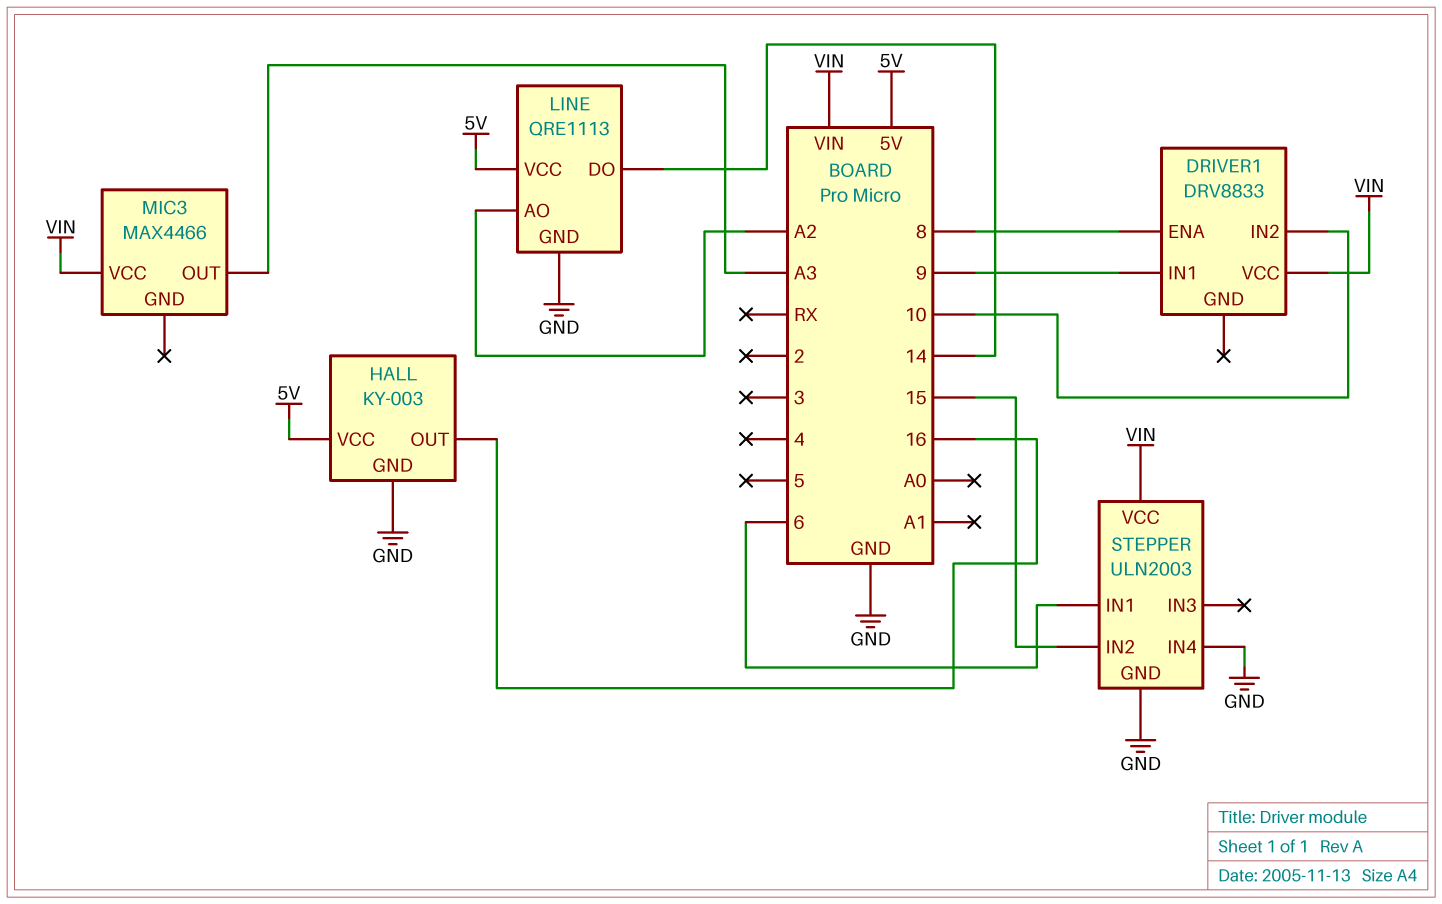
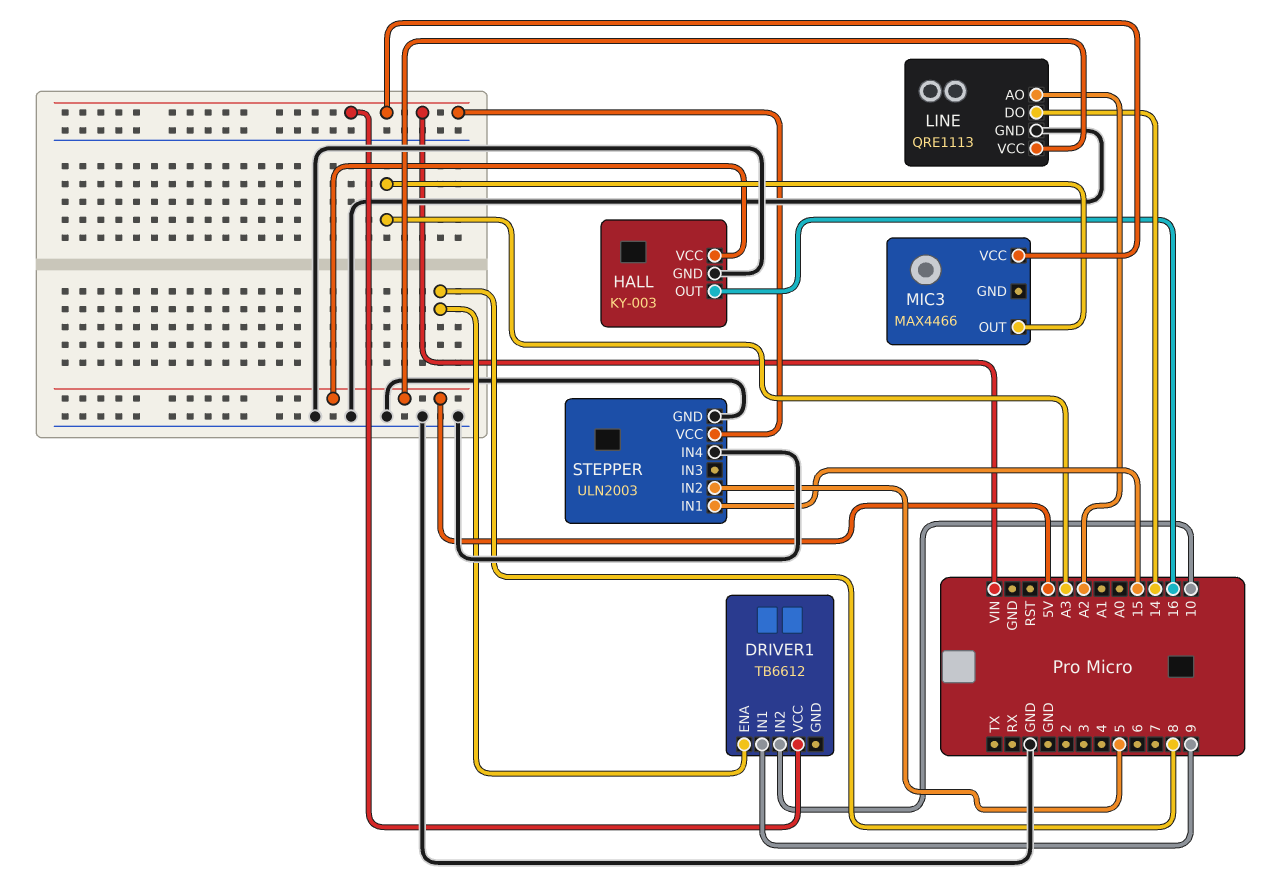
DRIVER1: DRV8833 -> TB6612
STEPPER pin IN1: 6 -> 15
STEPPER pin IN2: 15 -> 5

